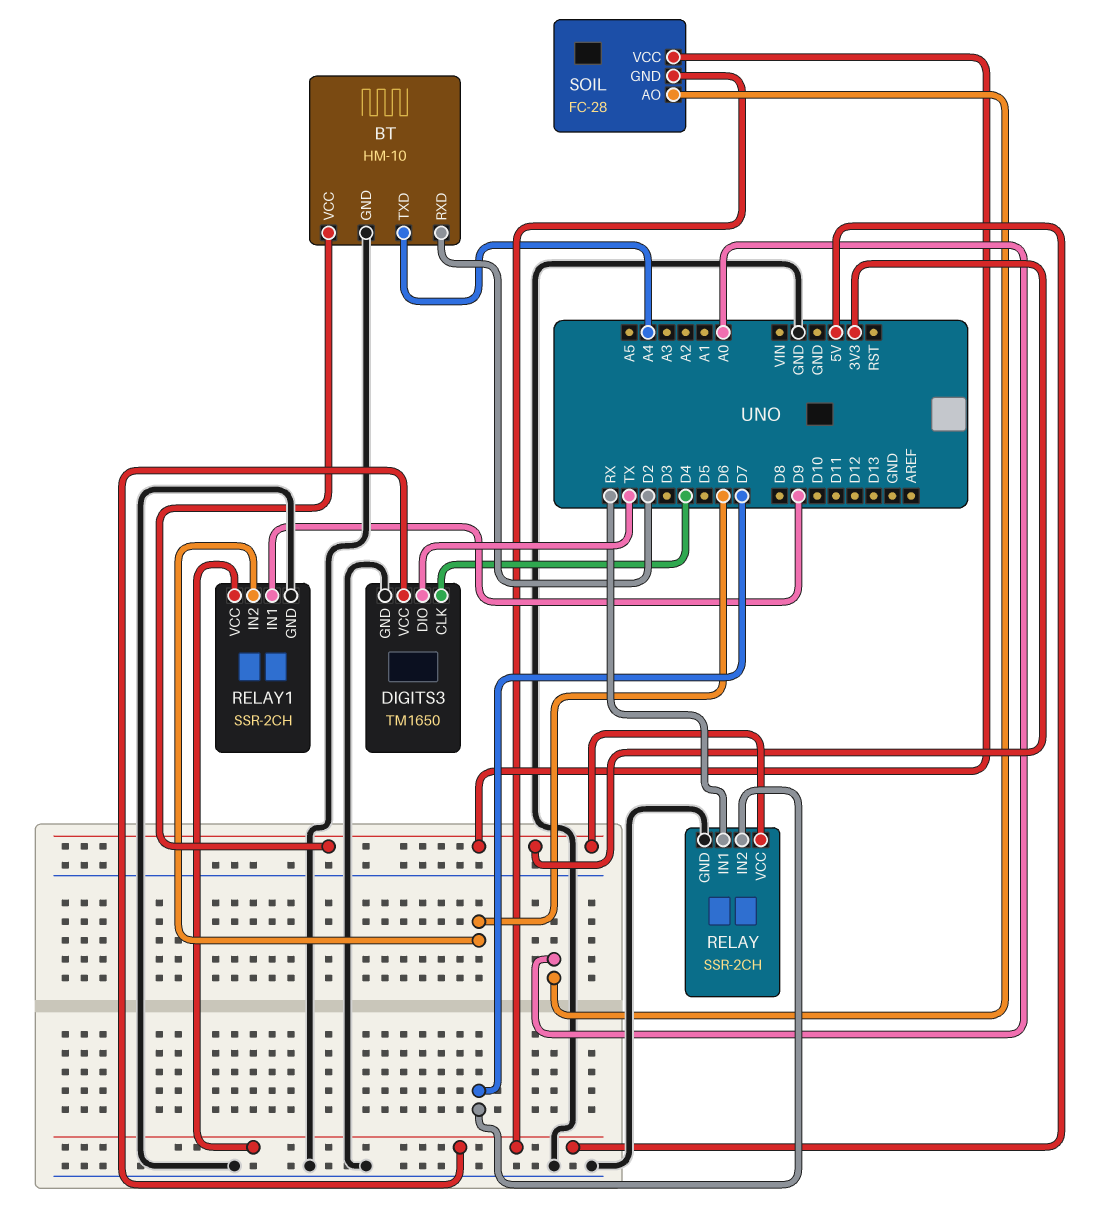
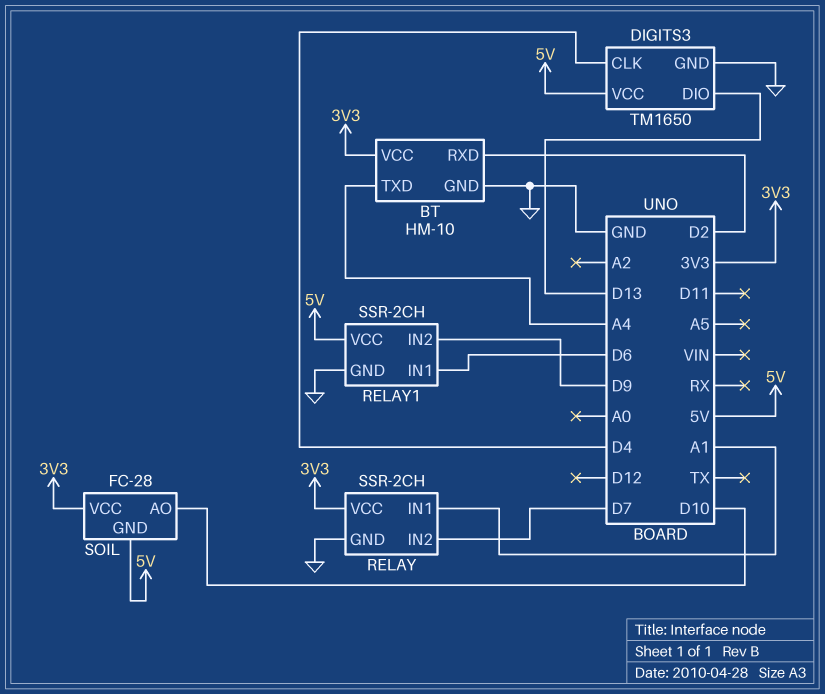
DIGITS3 pin DIO: TX -> D13
RELAY pin IN1: RX -> A1
RELAY1 pin IN1: D9 -> D6
RELAY1 pin IN2: D6 -> D9
SOIL pin AO: A0 -> D10

